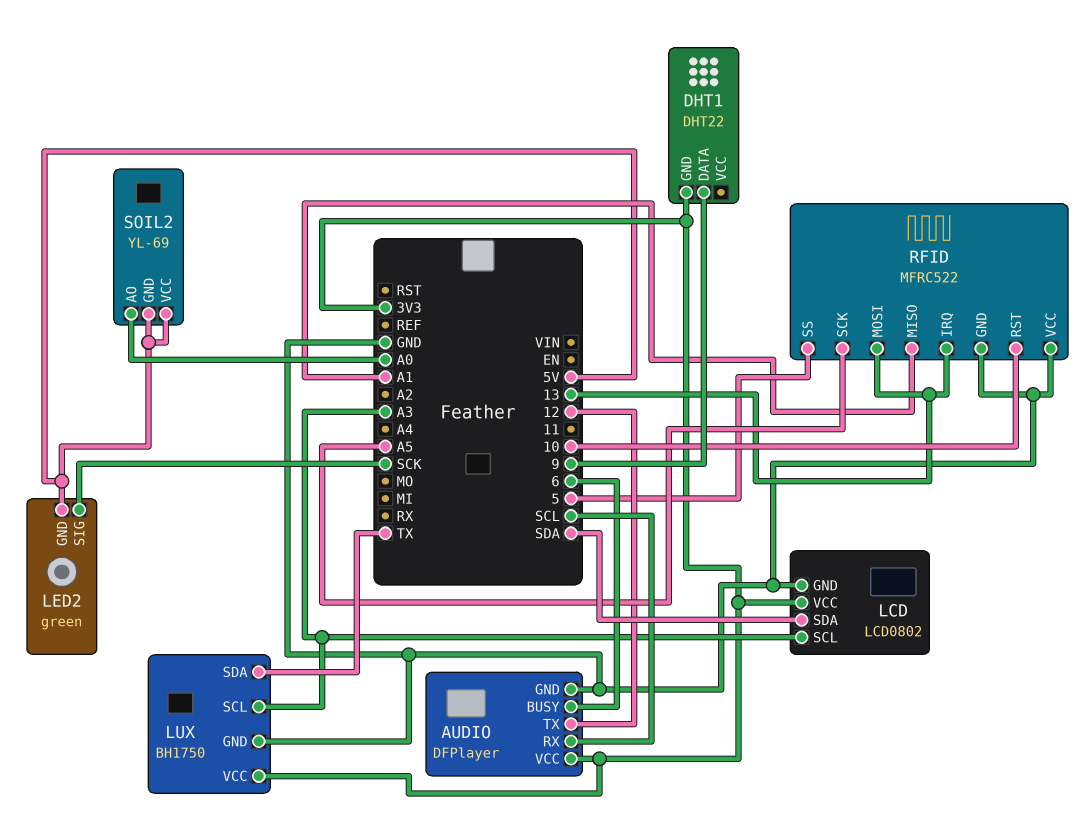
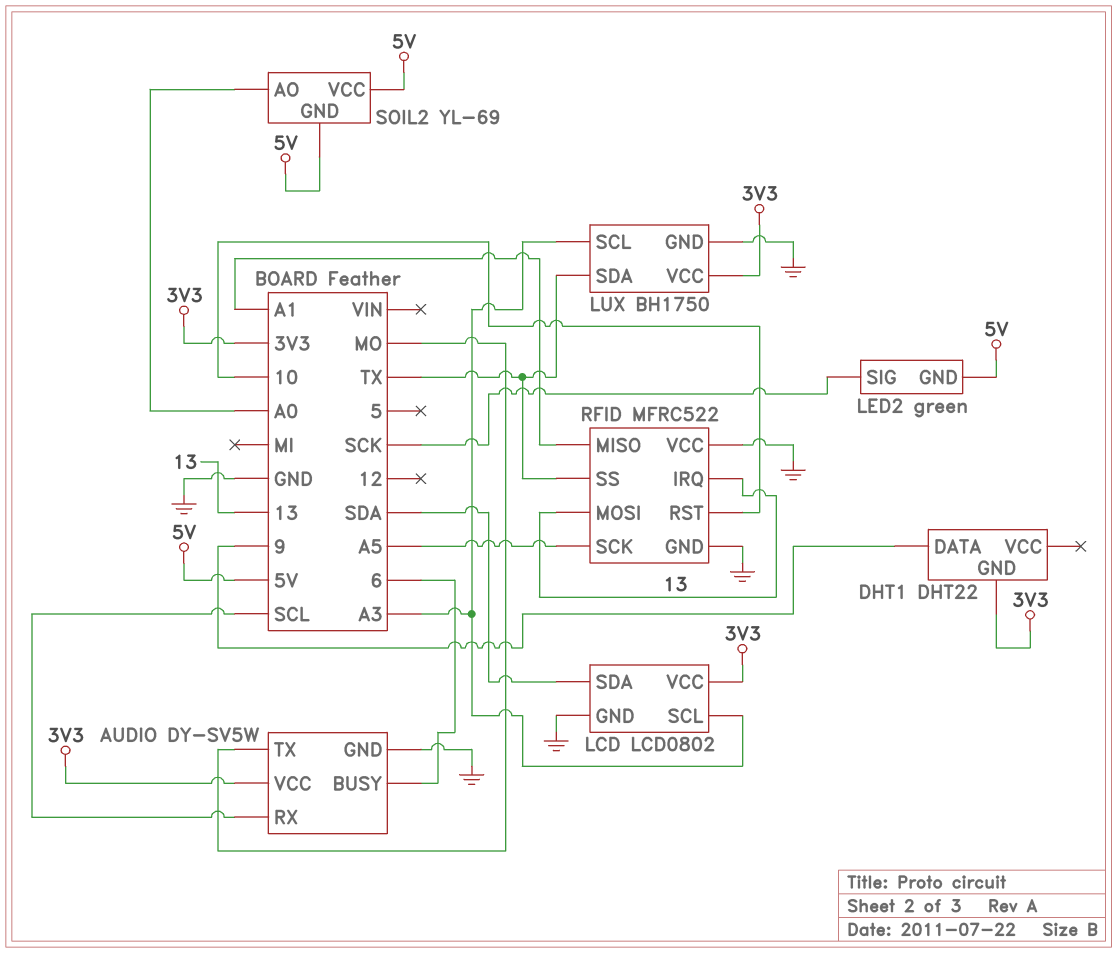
AUDIO: DFPlayer -> DY-SV5W
AUDIO pin TX: 12 -> MO
RFID pin SS: 5 -> TX

